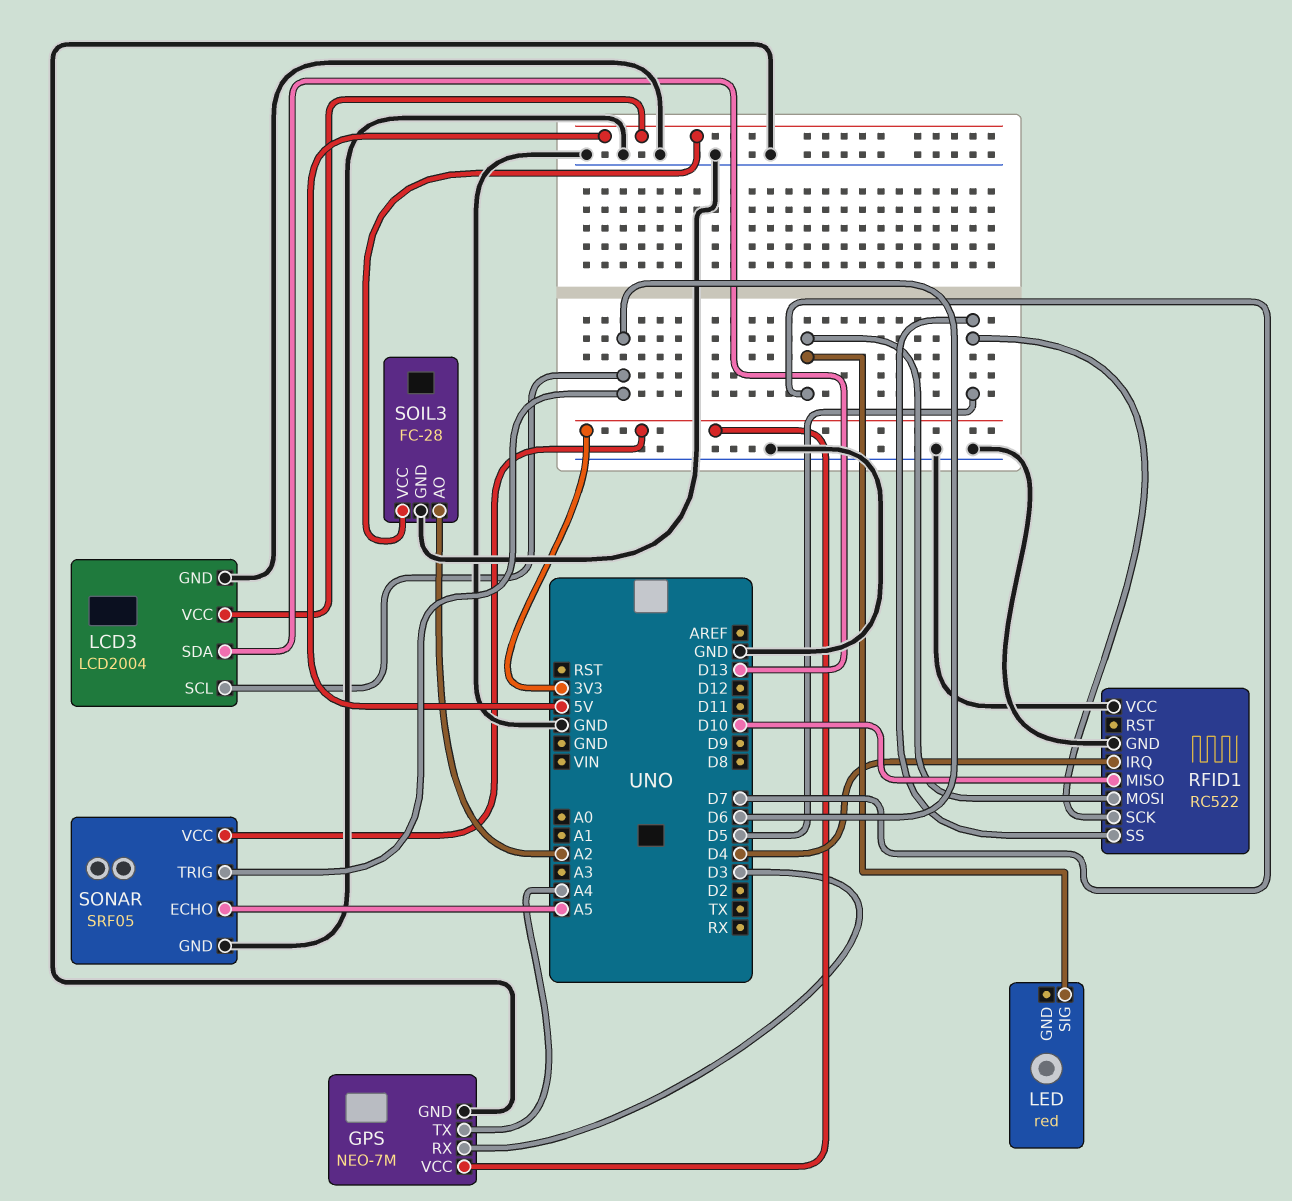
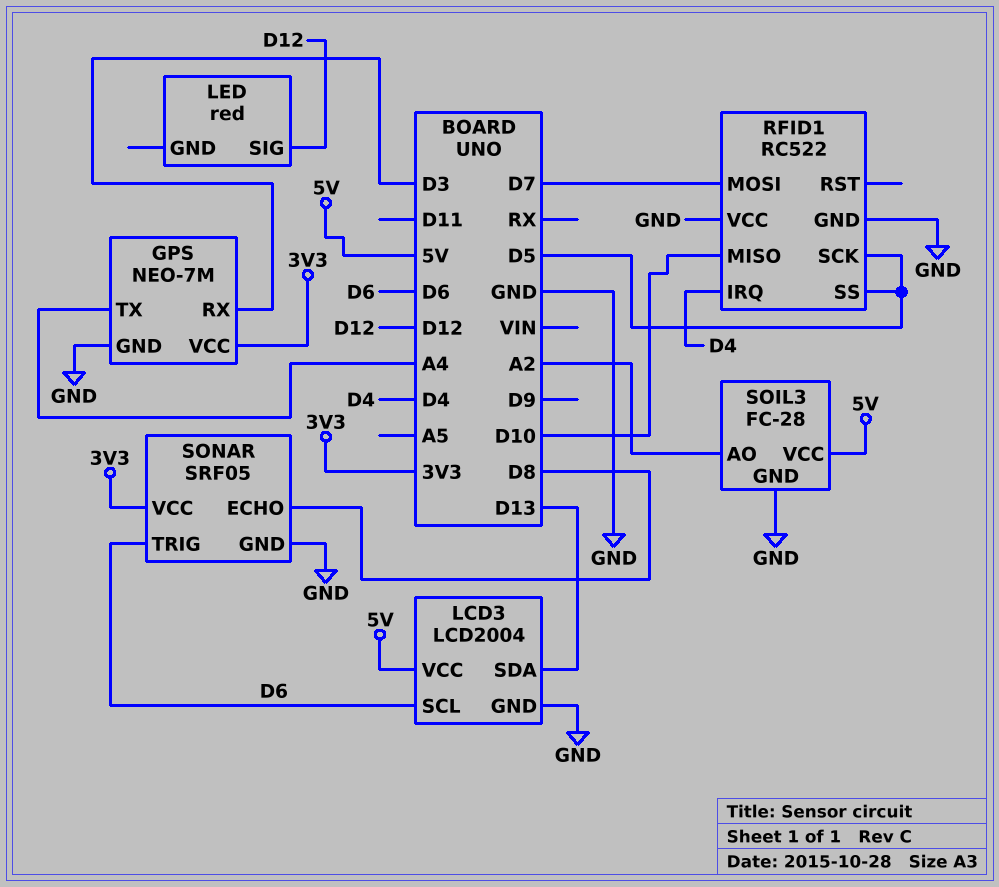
LED pin SIG: D7 -> D12
SONAR pin ECHO: A5 -> D8

